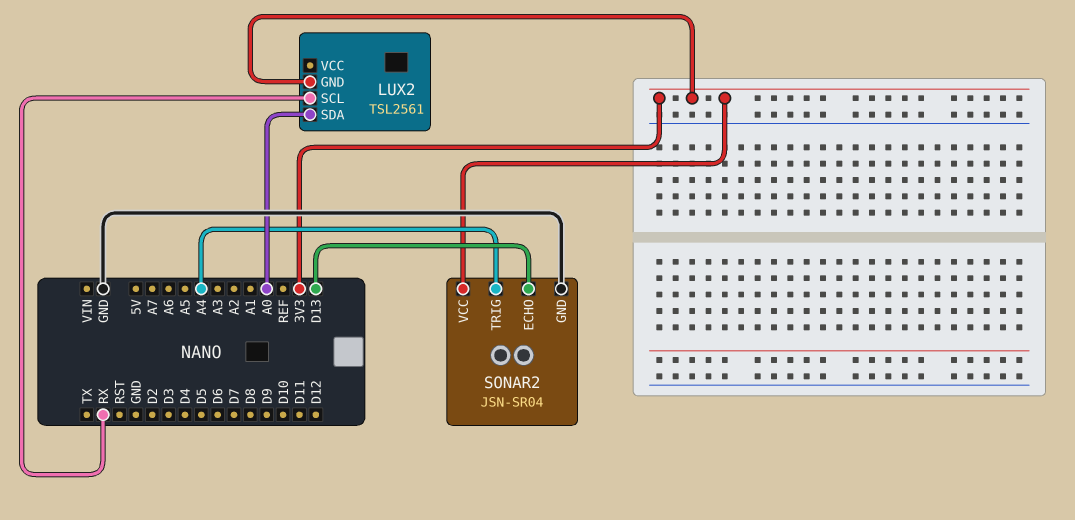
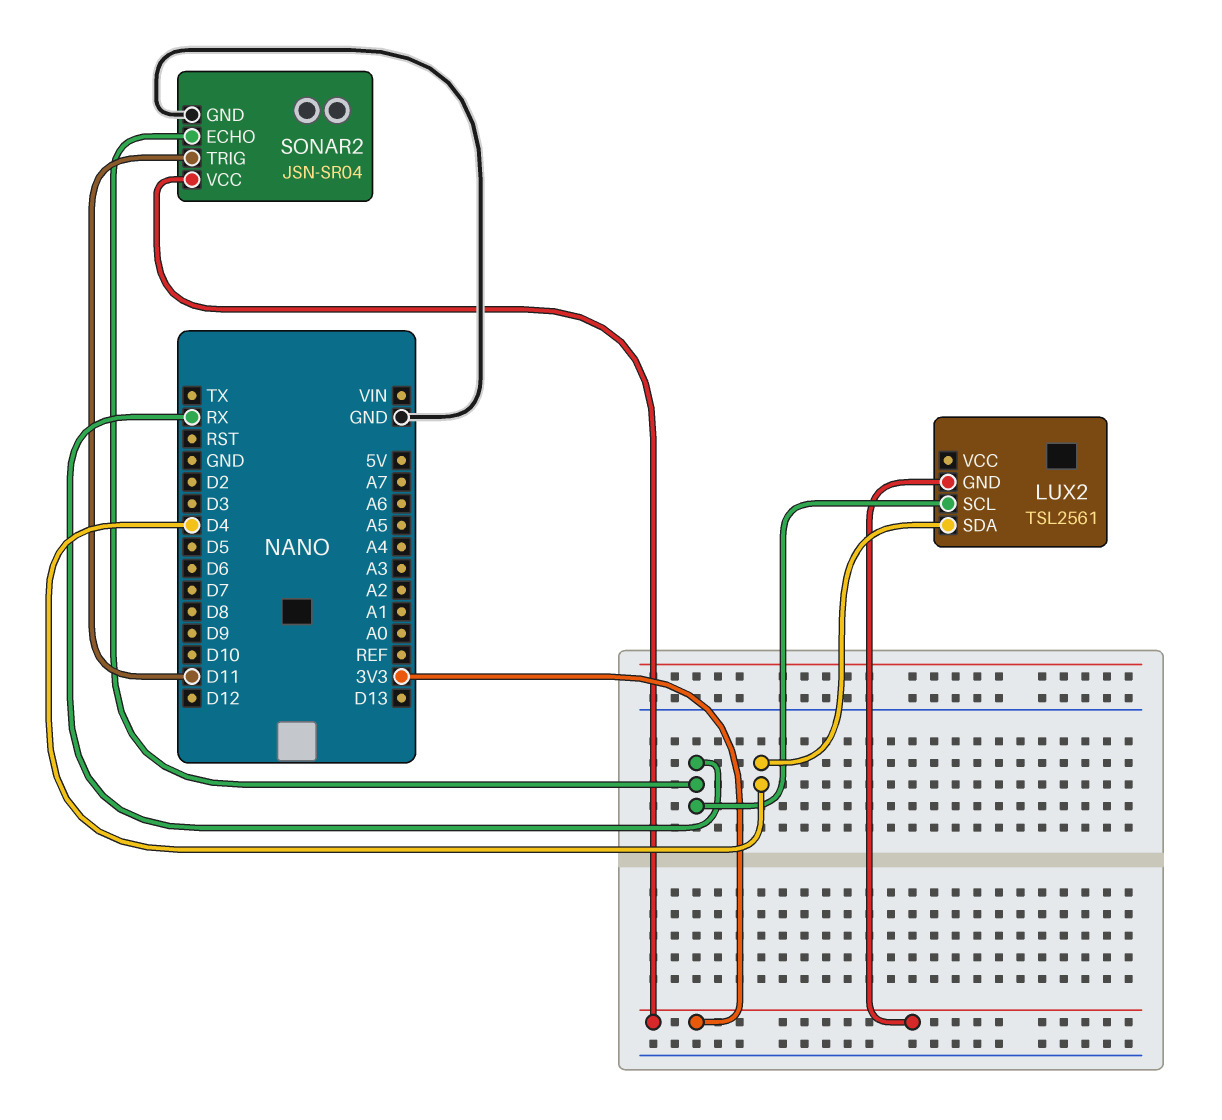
LUX2 pin SDA: A0 -> D4
SONAR2 pin ECHO: D13 -> RX
SONAR2 pin TRIG: A4 -> D11

